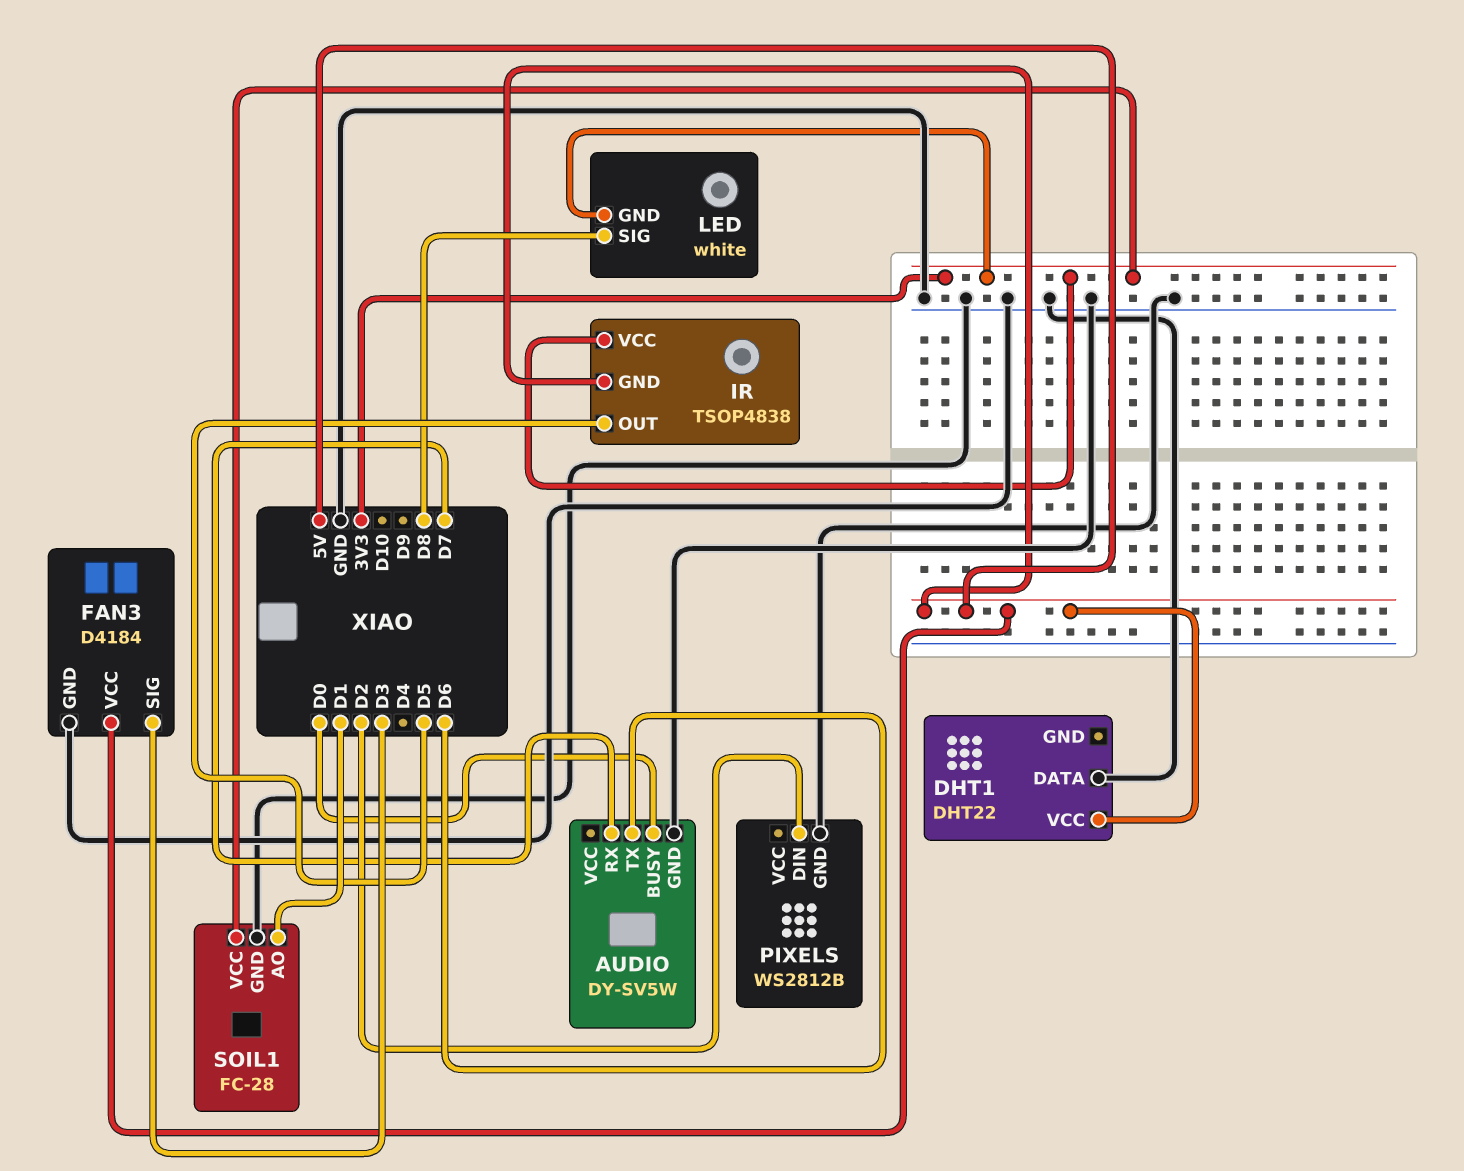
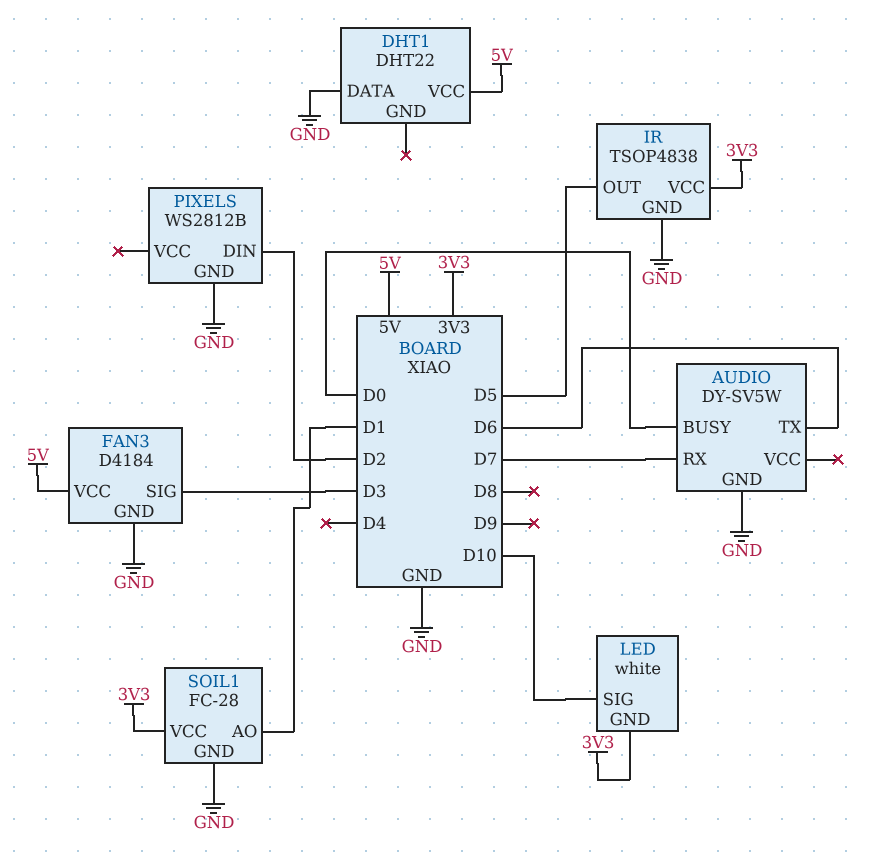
IR pin GND: 5V -> GND
LED pin SIG: D8 -> D10

